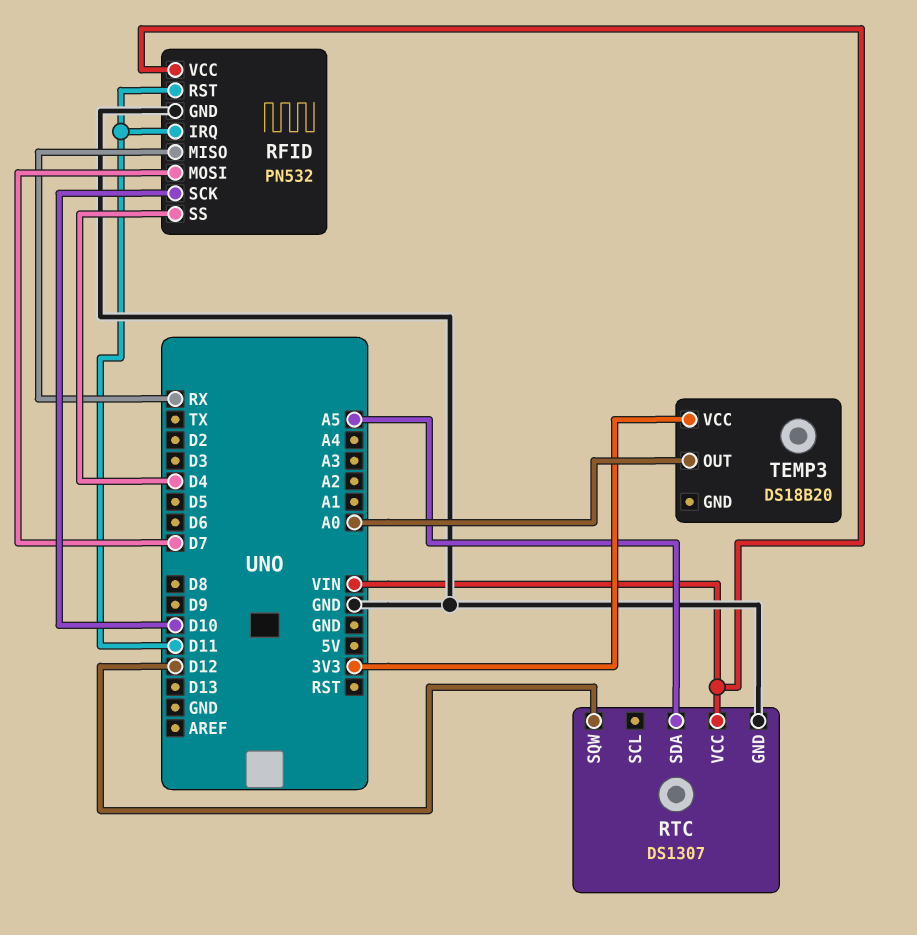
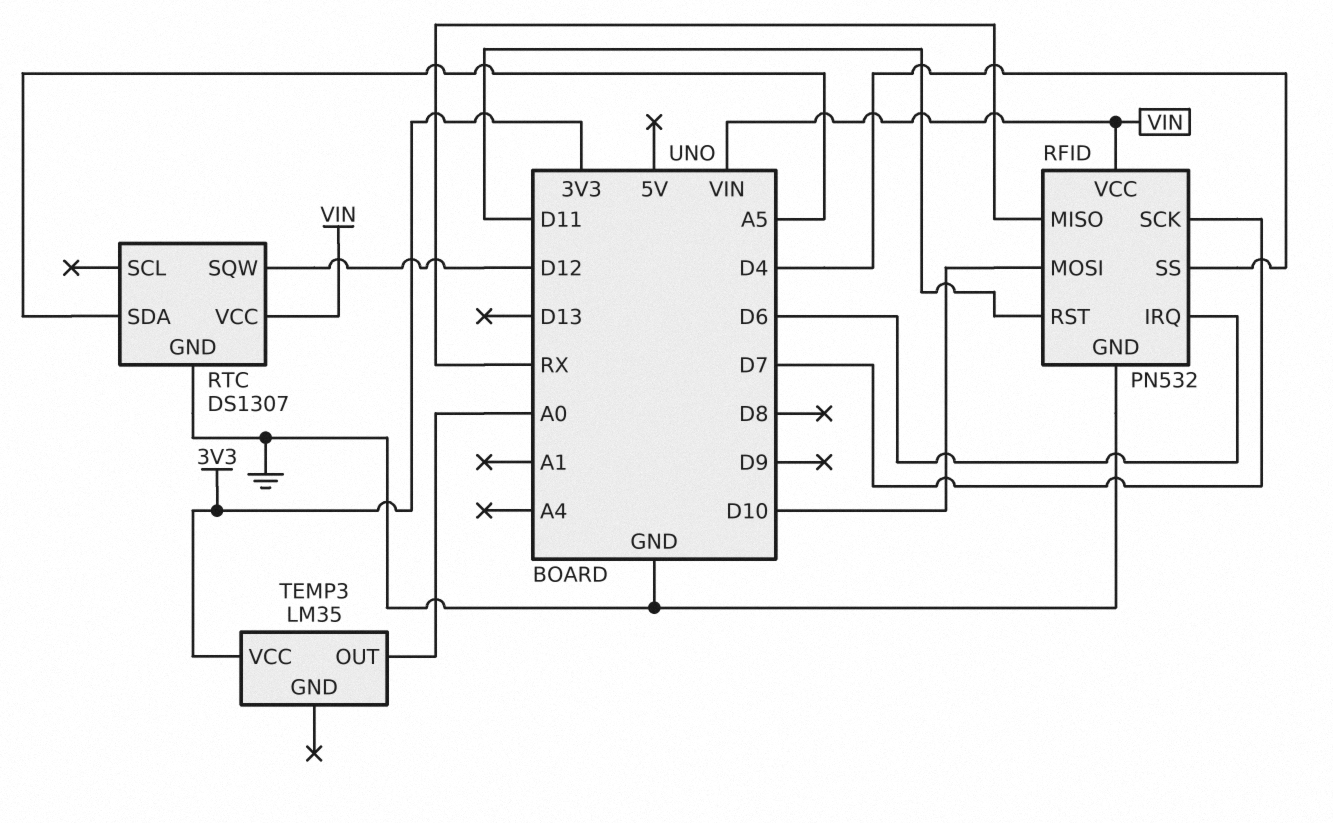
RFID pin IRQ: D11 -> D6
RFID pin MOSI: D7 -> D10
RFID pin SCK: D10 -> D7
TEMP3: DS18B20 -> LM35

